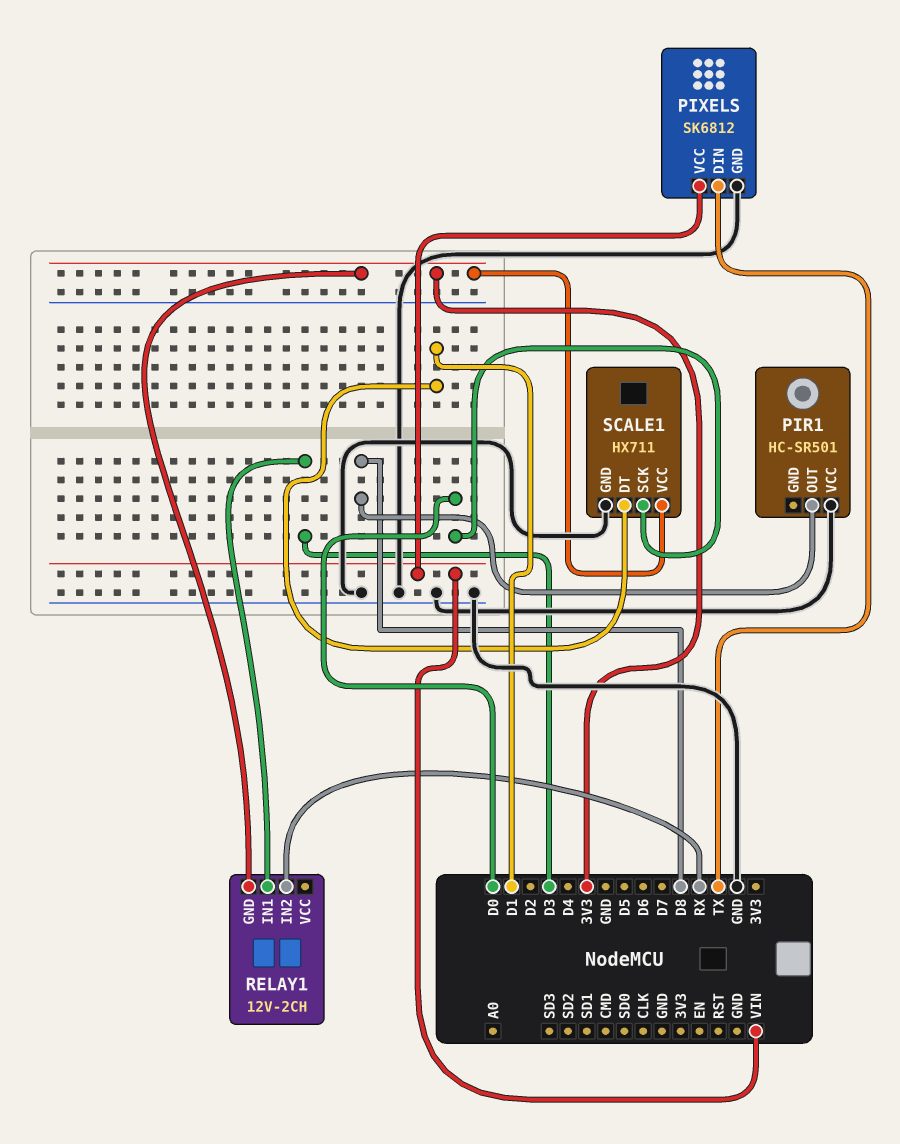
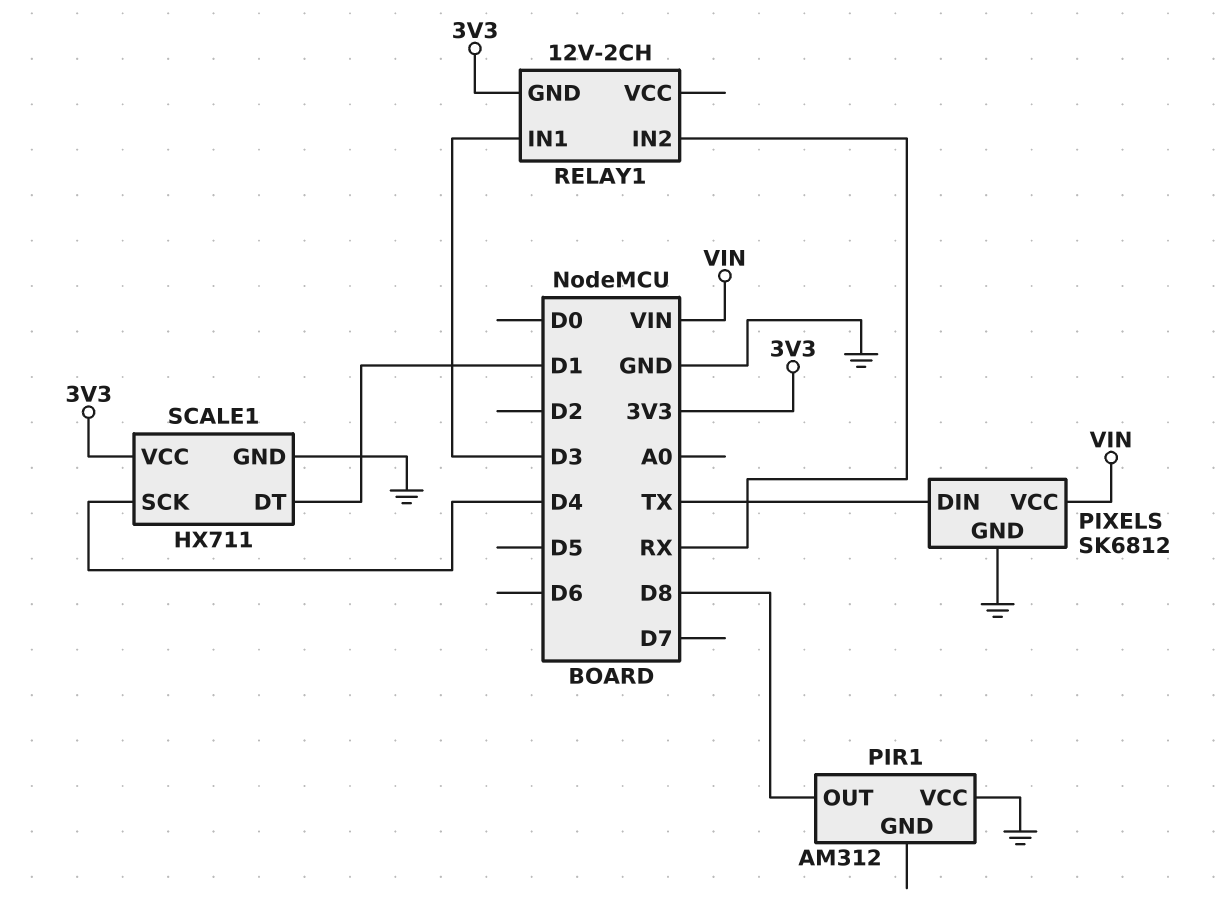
PIR1: HC-SR501 -> AM312
SCALE1 pin SCK: D0 -> D4

